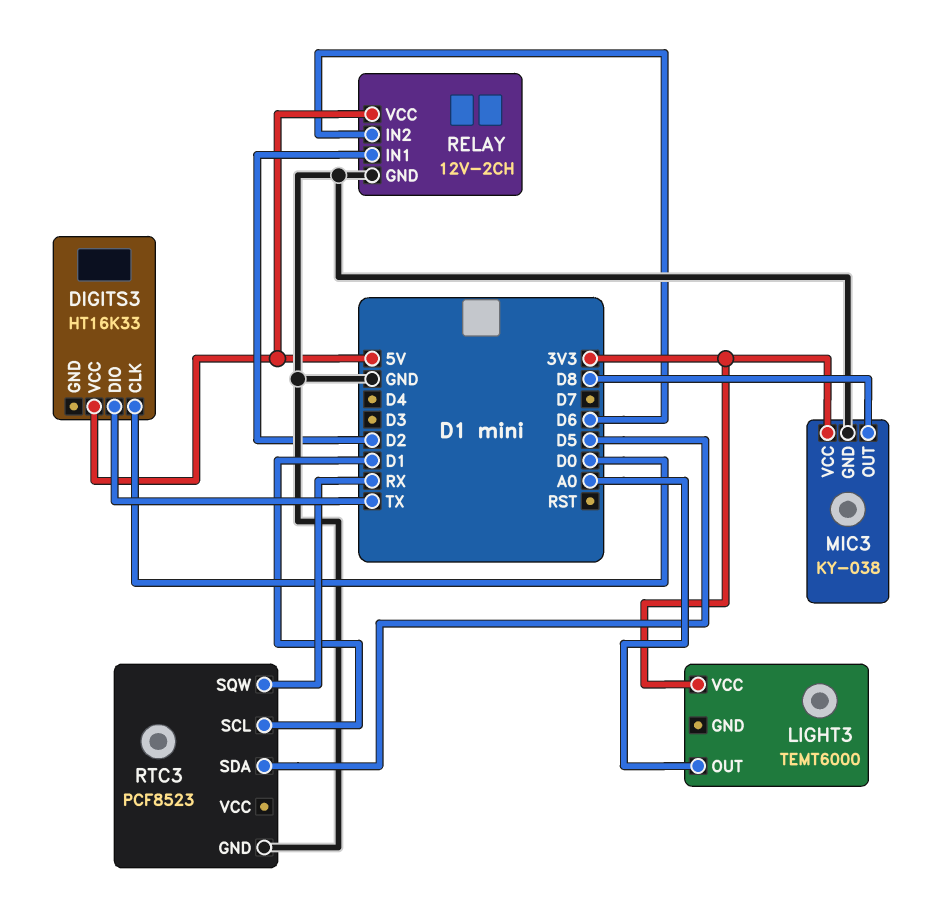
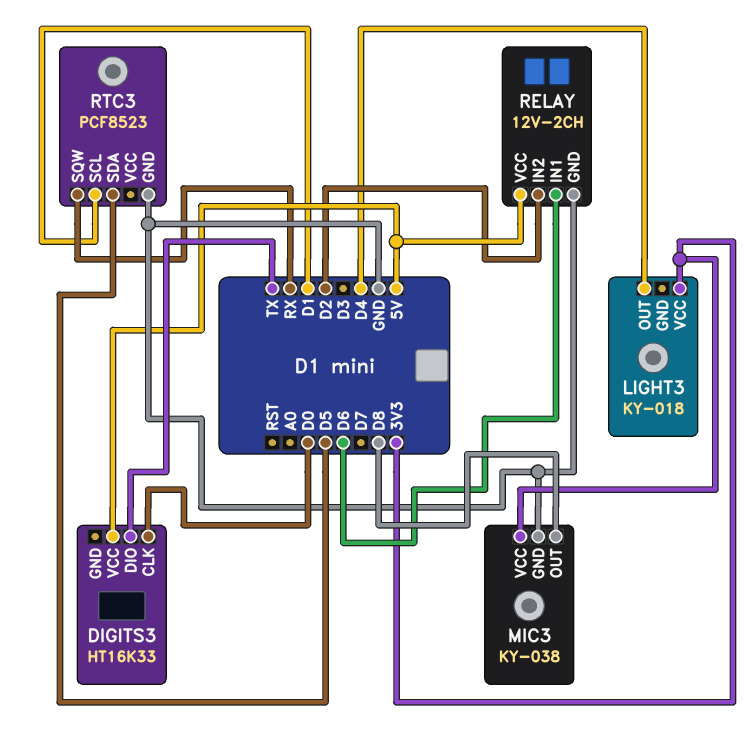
LIGHT3: TEMT6000 -> KY-018
LIGHT3 pin OUT: A0 -> D4
RELAY pin IN1: D2 -> D6
RELAY pin IN2: D6 -> D2

